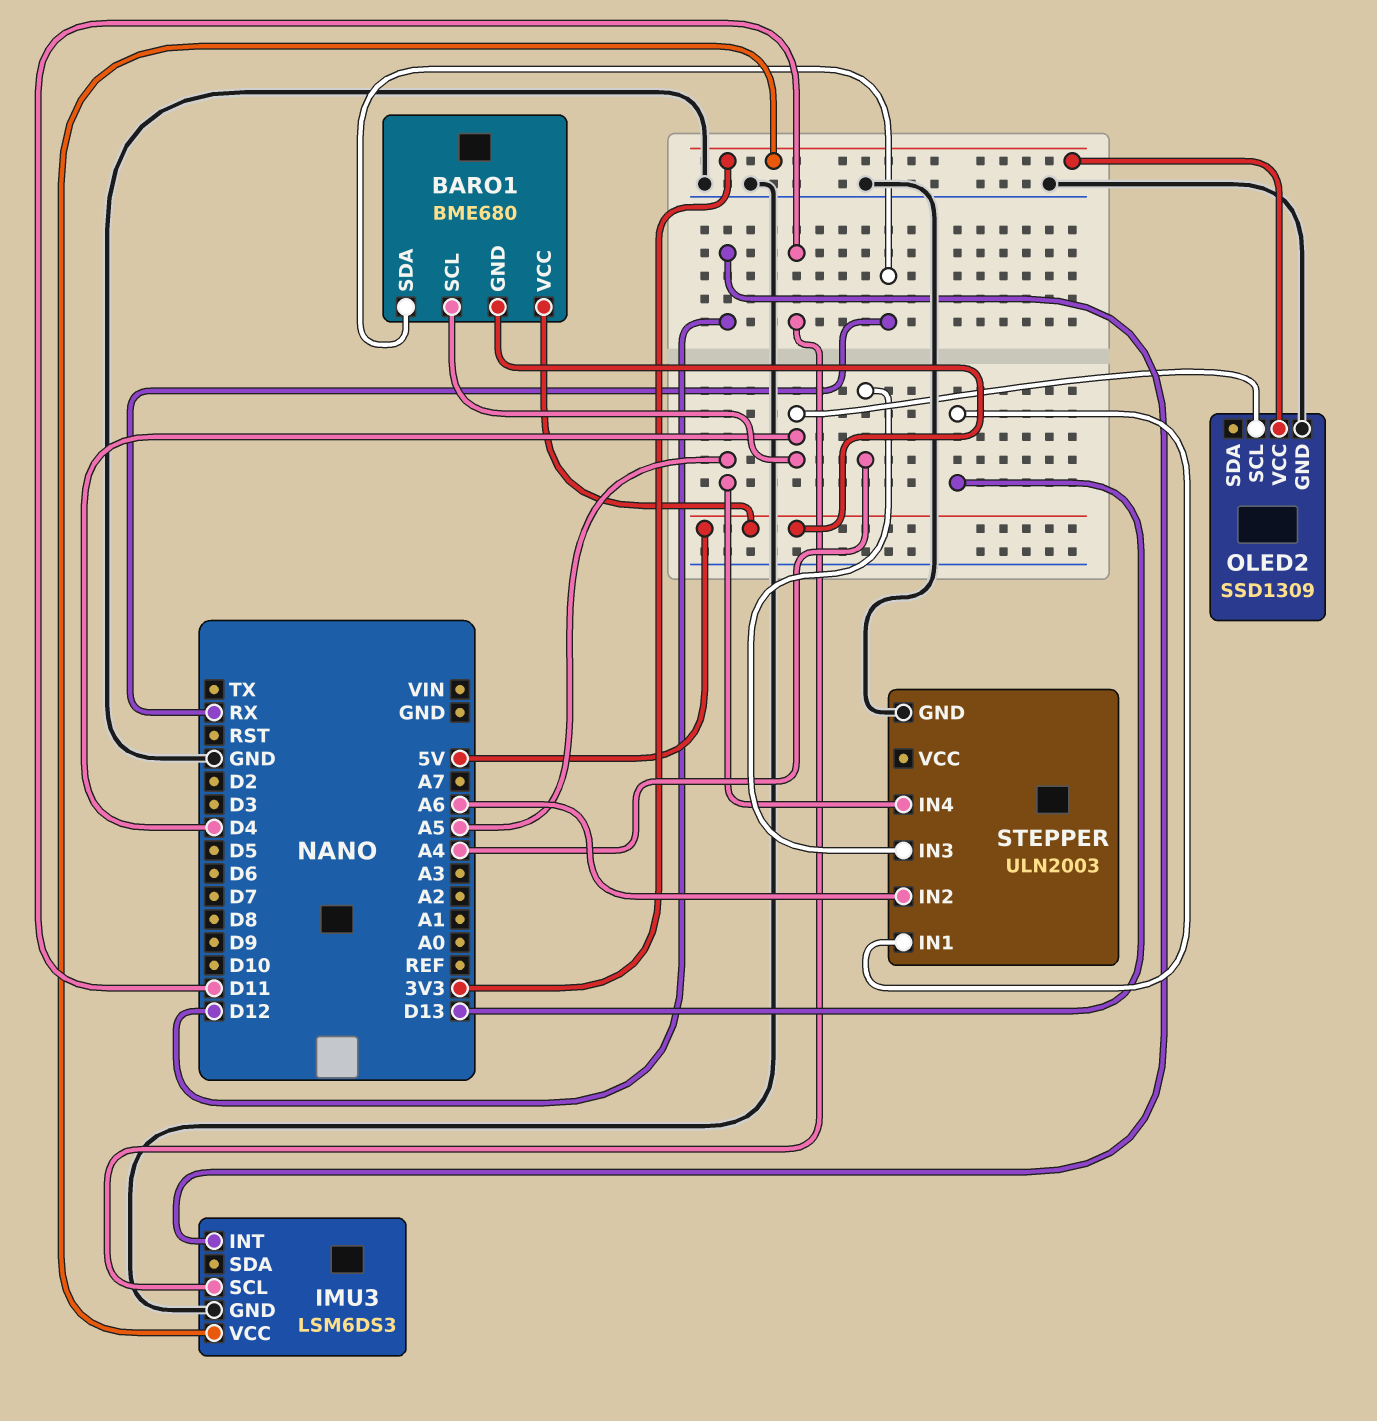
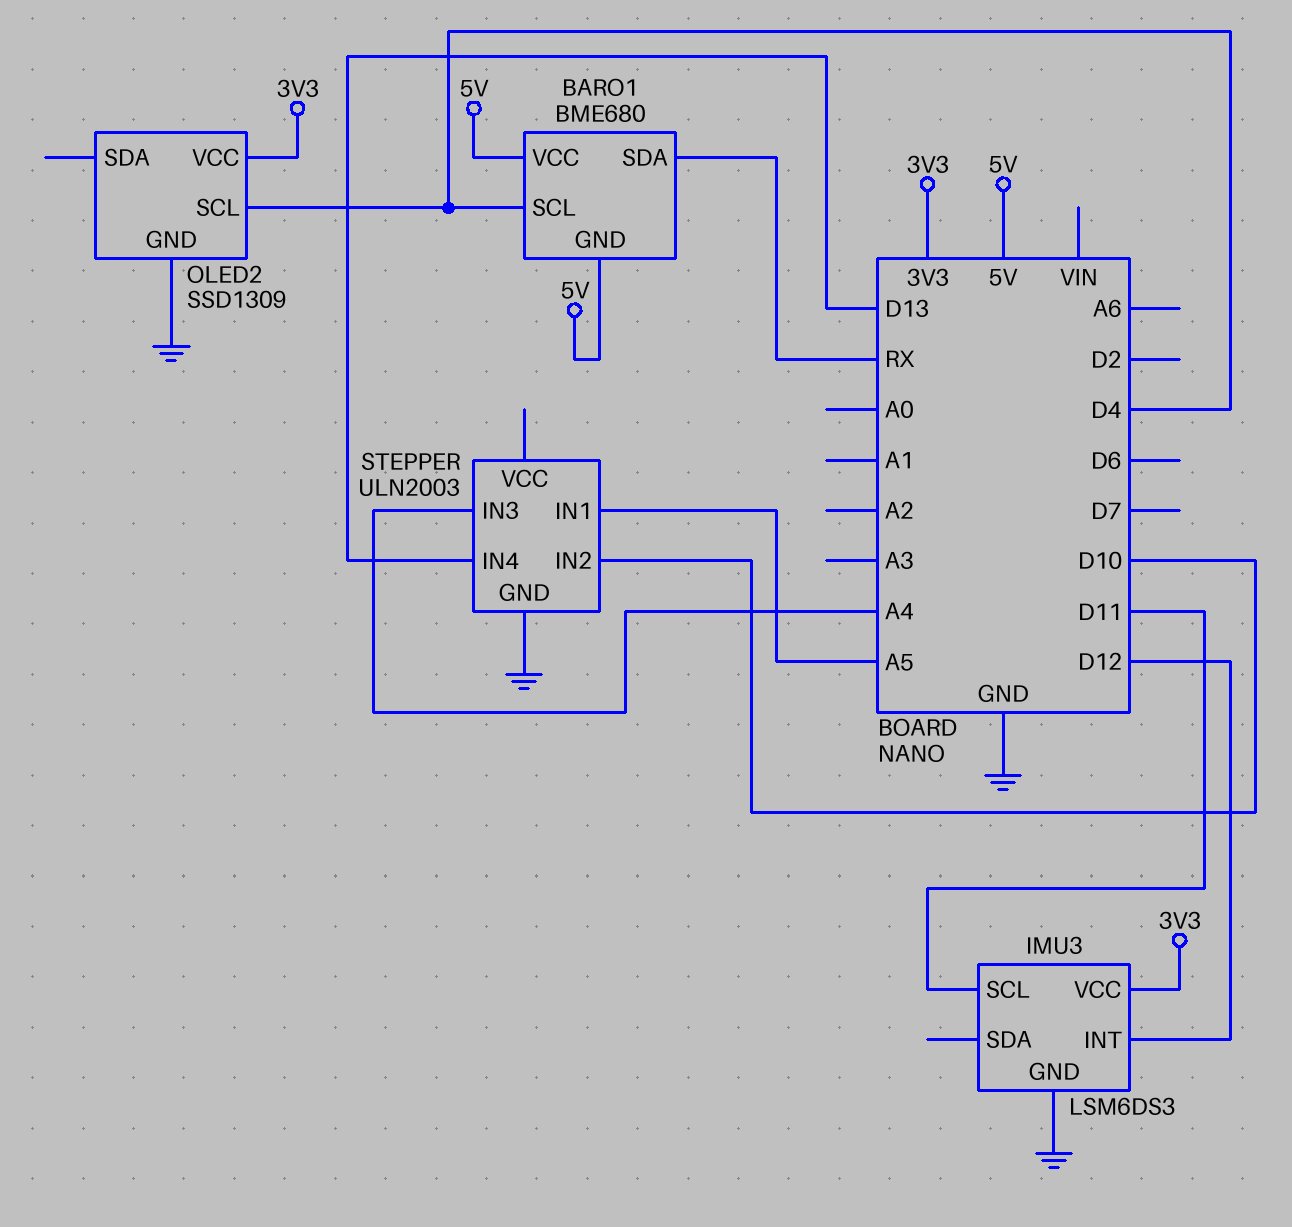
STEPPER pin IN1: D13 -> A5
STEPPER pin IN2: A6 -> D10
STEPPER pin IN4: A5 -> D13

